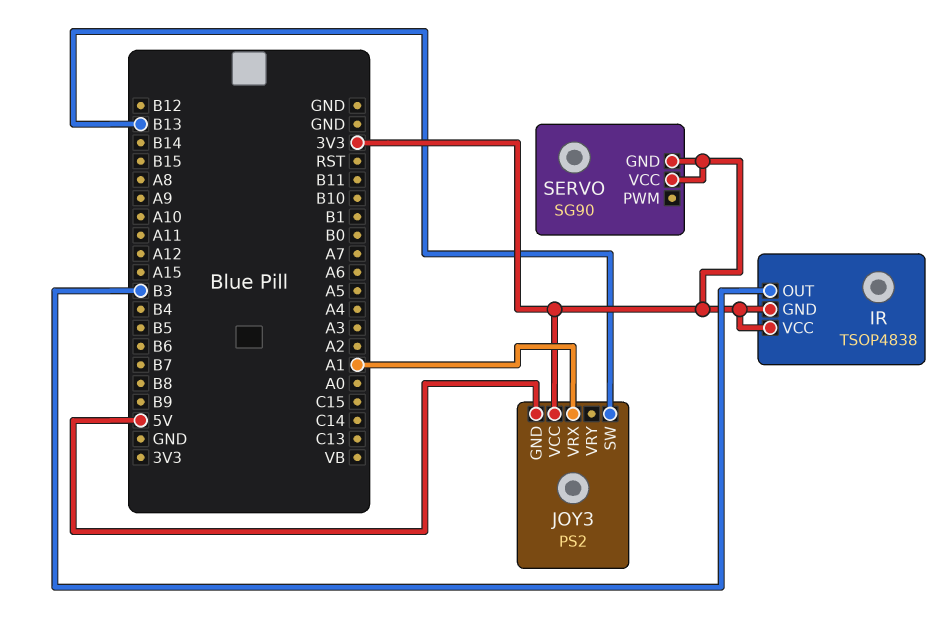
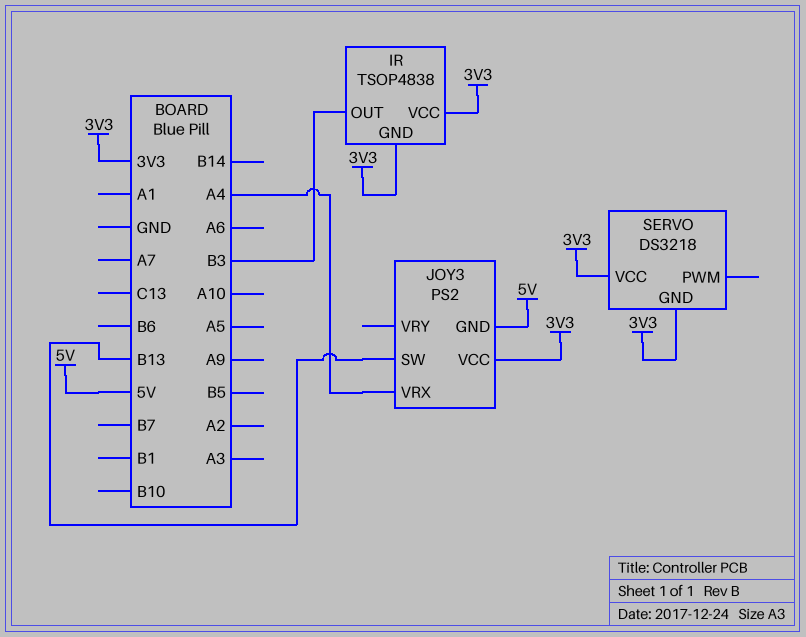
JOY3 pin VRX: A1 -> A4
SERVO: SG90 -> DS3218

